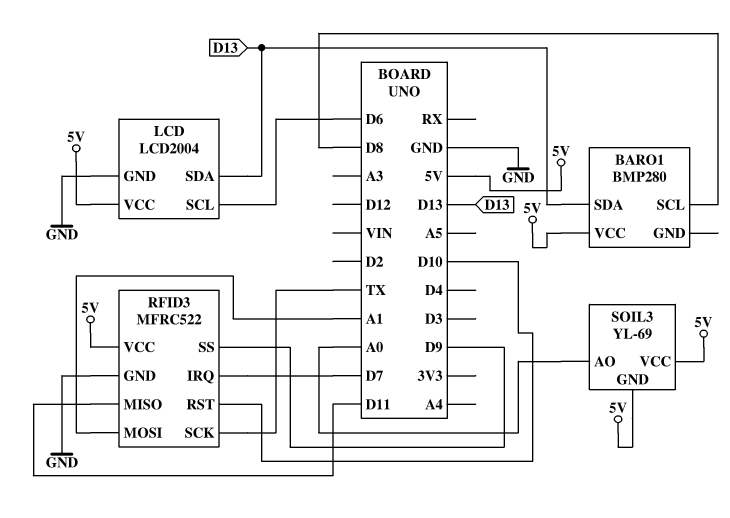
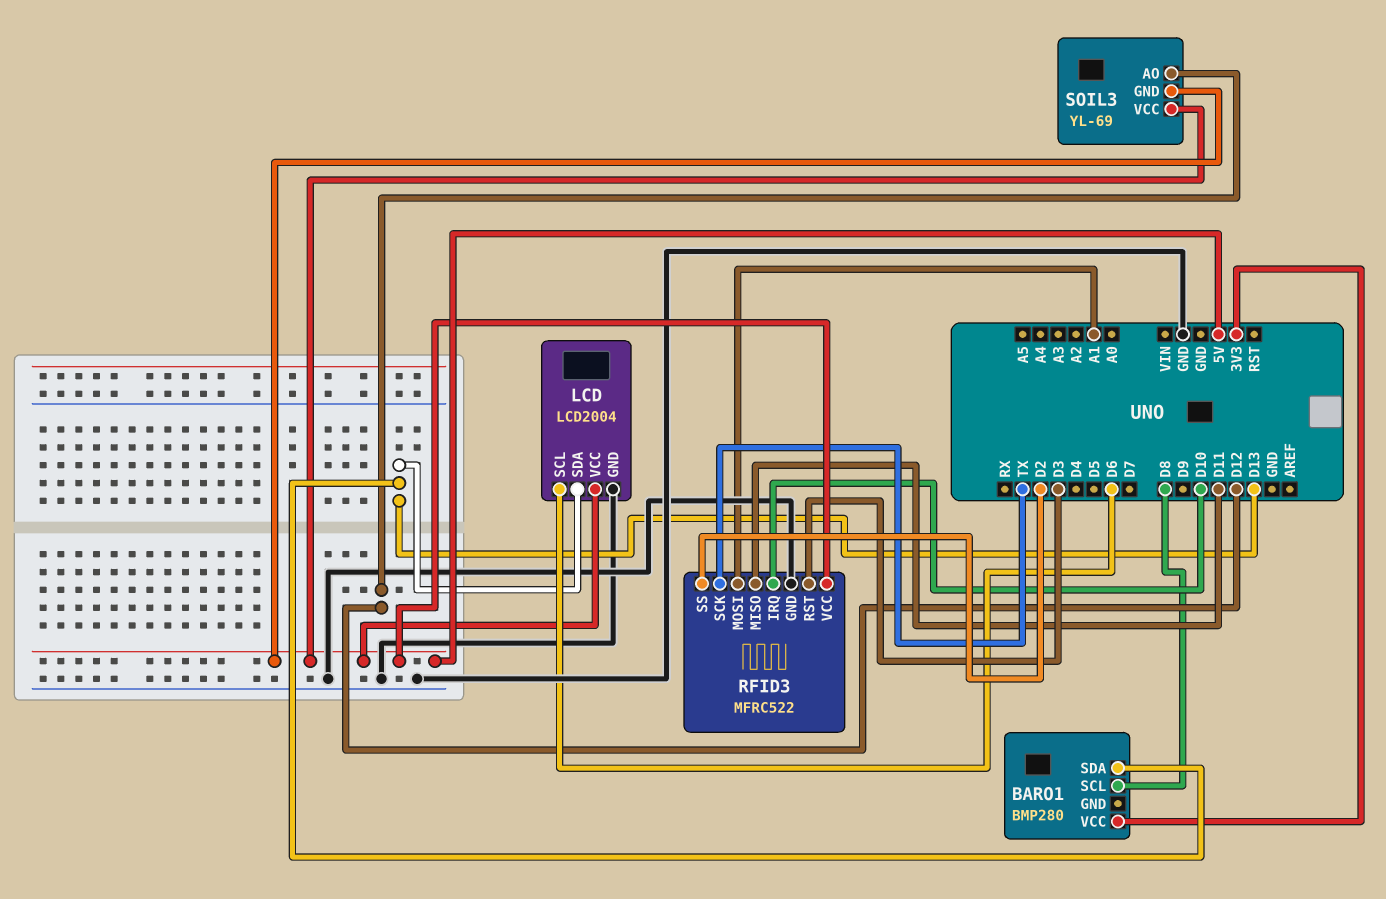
BARO1 pin VCC: 5V -> 3V3
RFID3 pin IRQ: D7 -> D10
RFID3 pin RST: D10 -> D3
RFID3 pin SS: D9 -> D2
SOIL3 pin AO: A0 -> D12

